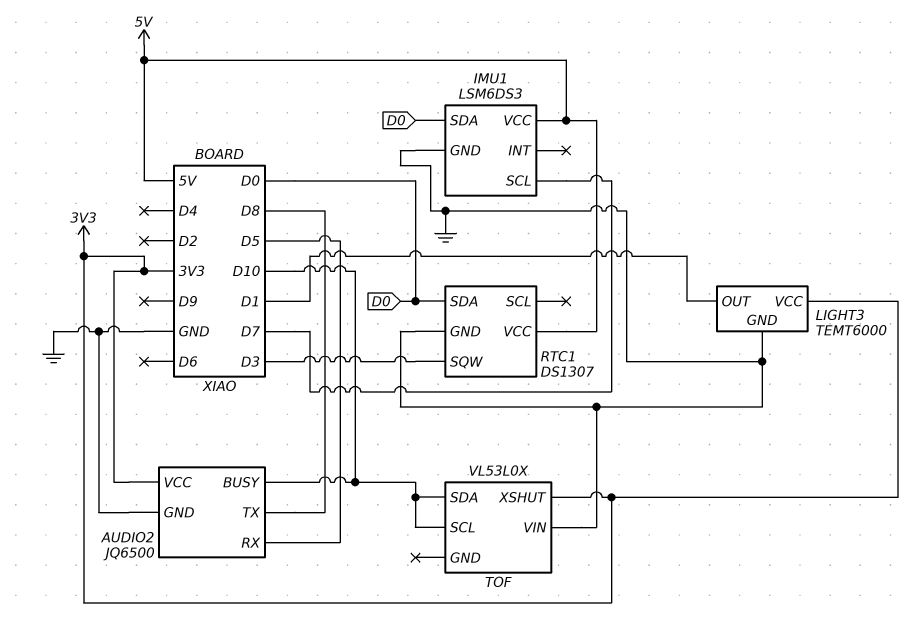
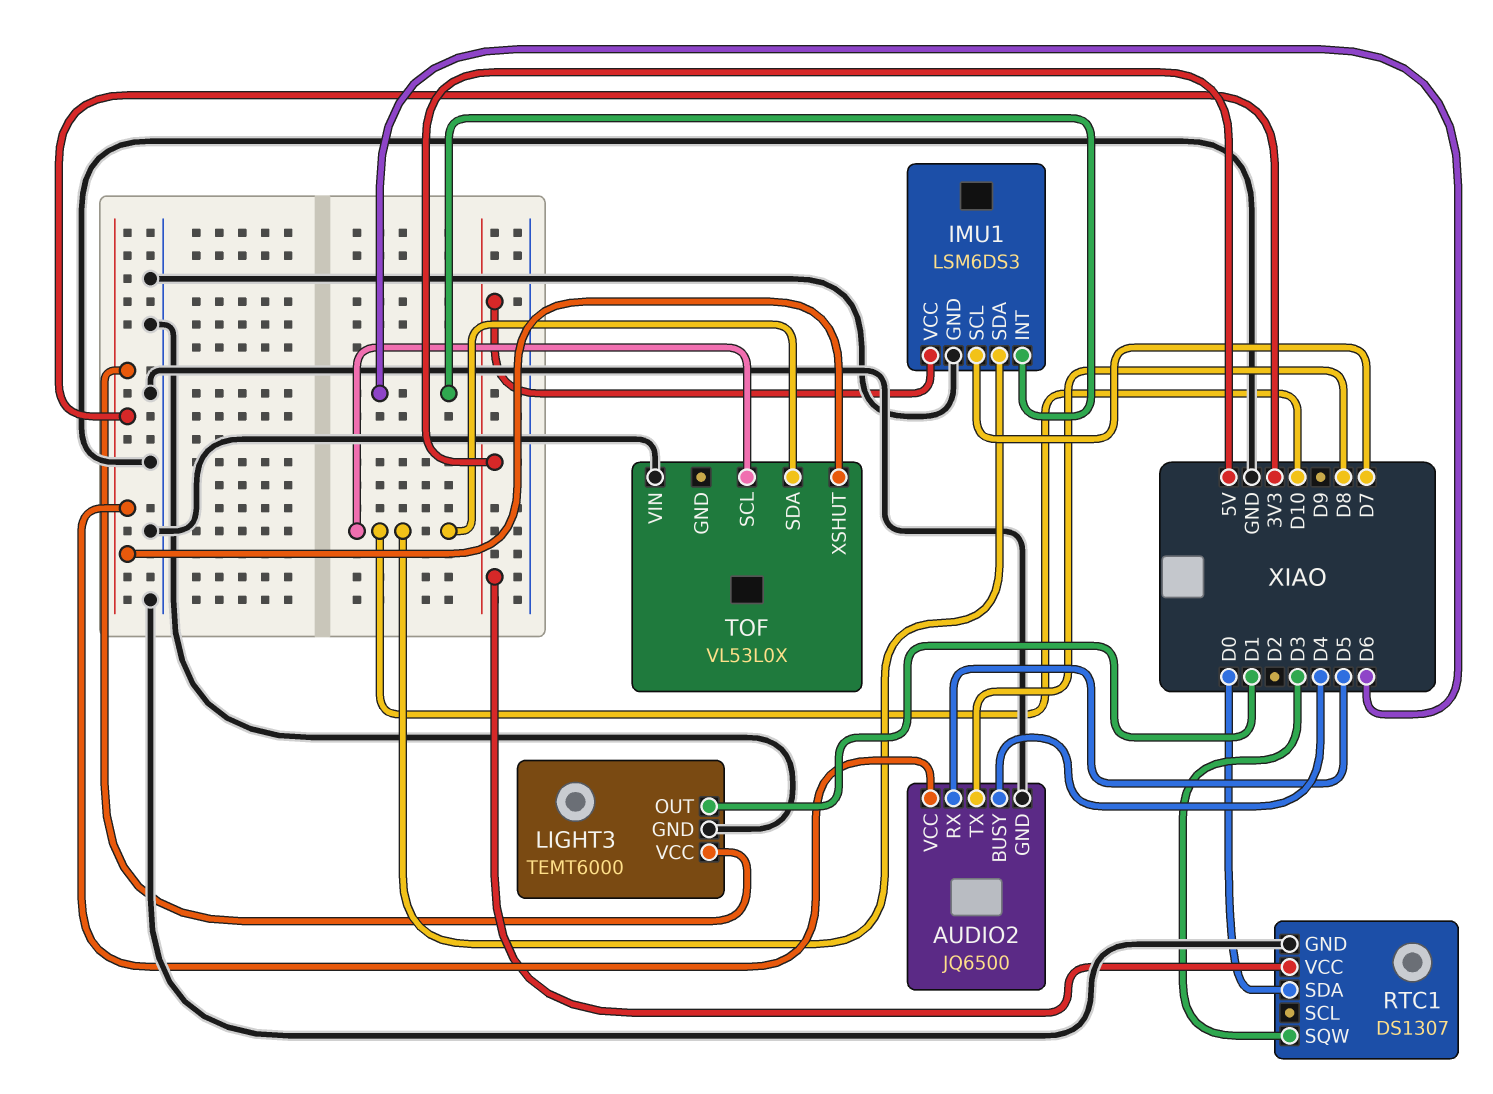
AUDIO2 pin BUSY: D10 -> D4
IMU1 pin INT: none -> D6
IMU1 pin SDA: D0 -> D10

